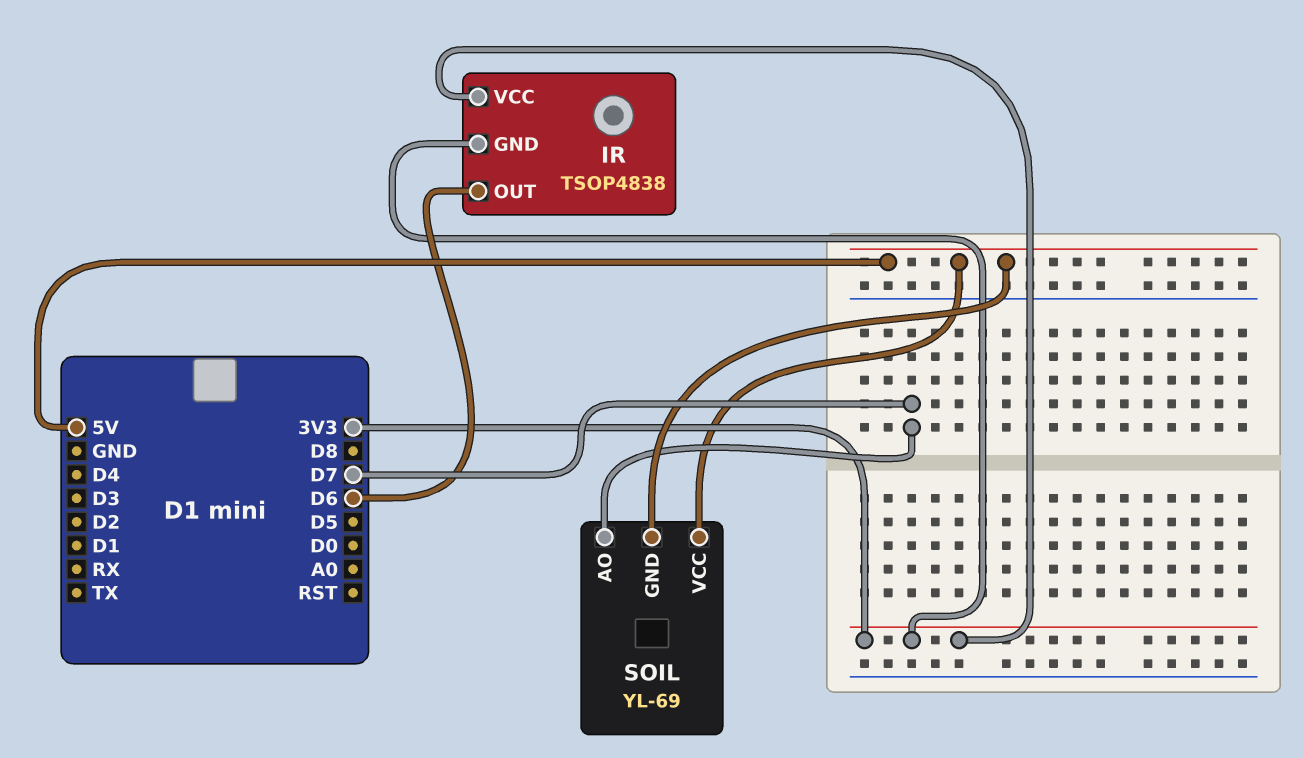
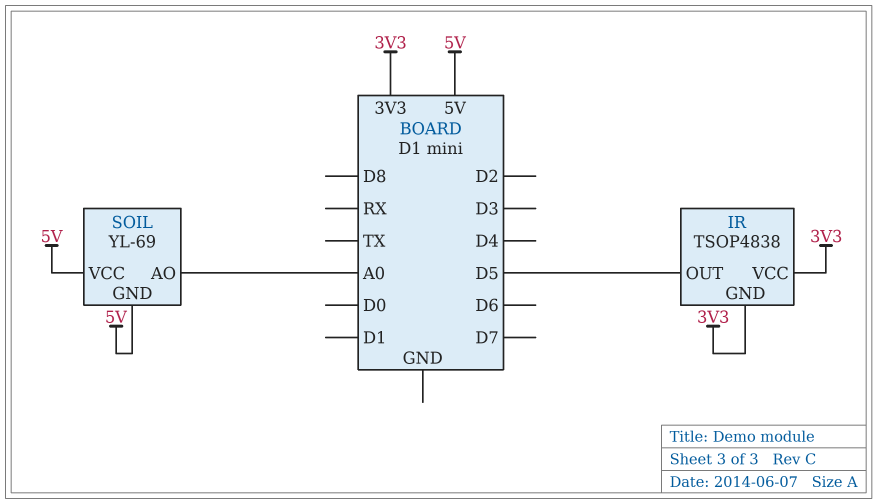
IR pin OUT: D6 -> D5
SOIL pin AO: D7 -> A0

